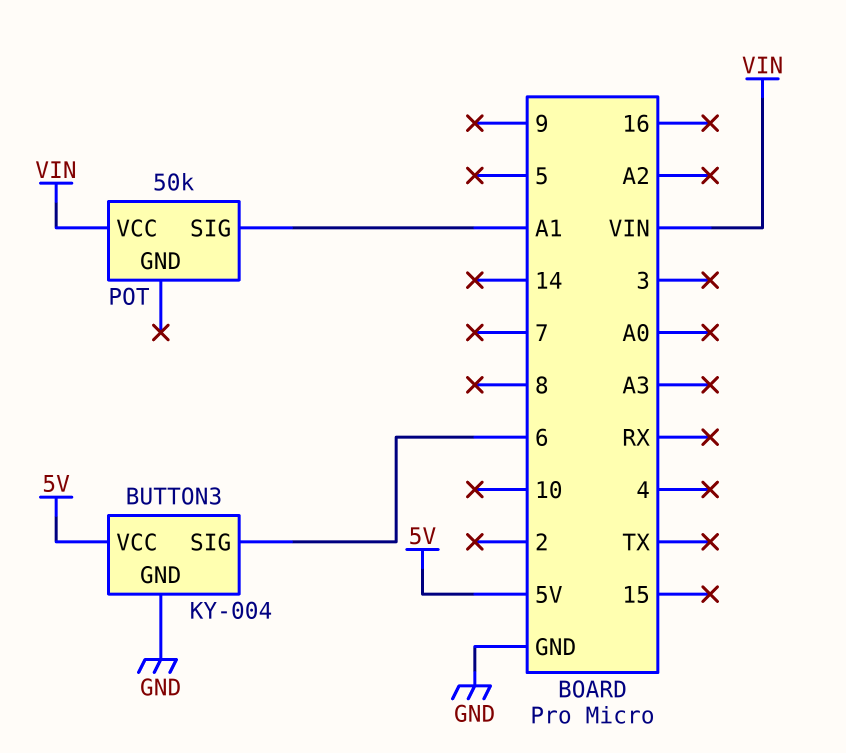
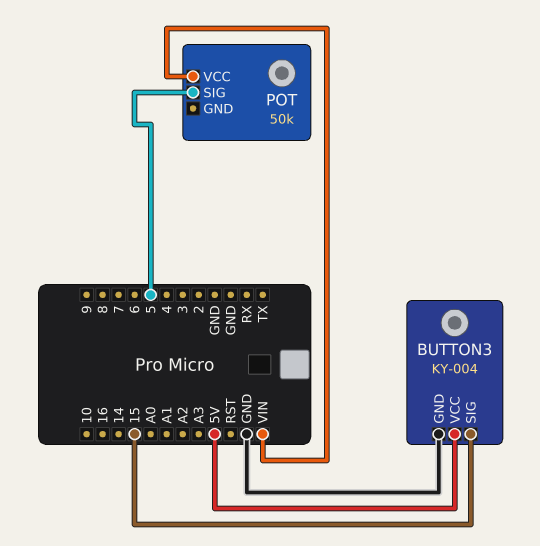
BUTTON3 pin SIG: 6 -> 15
POT pin SIG: A1 -> 5

